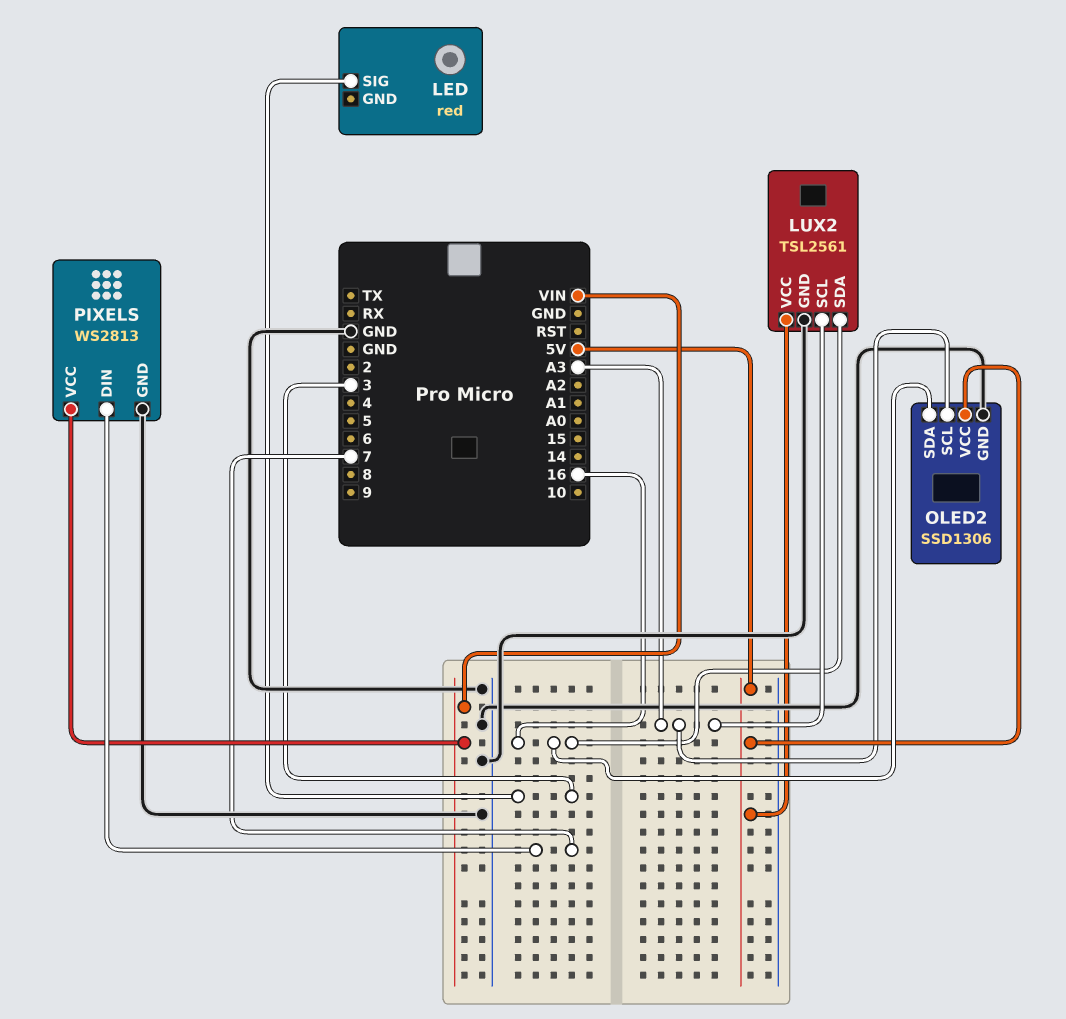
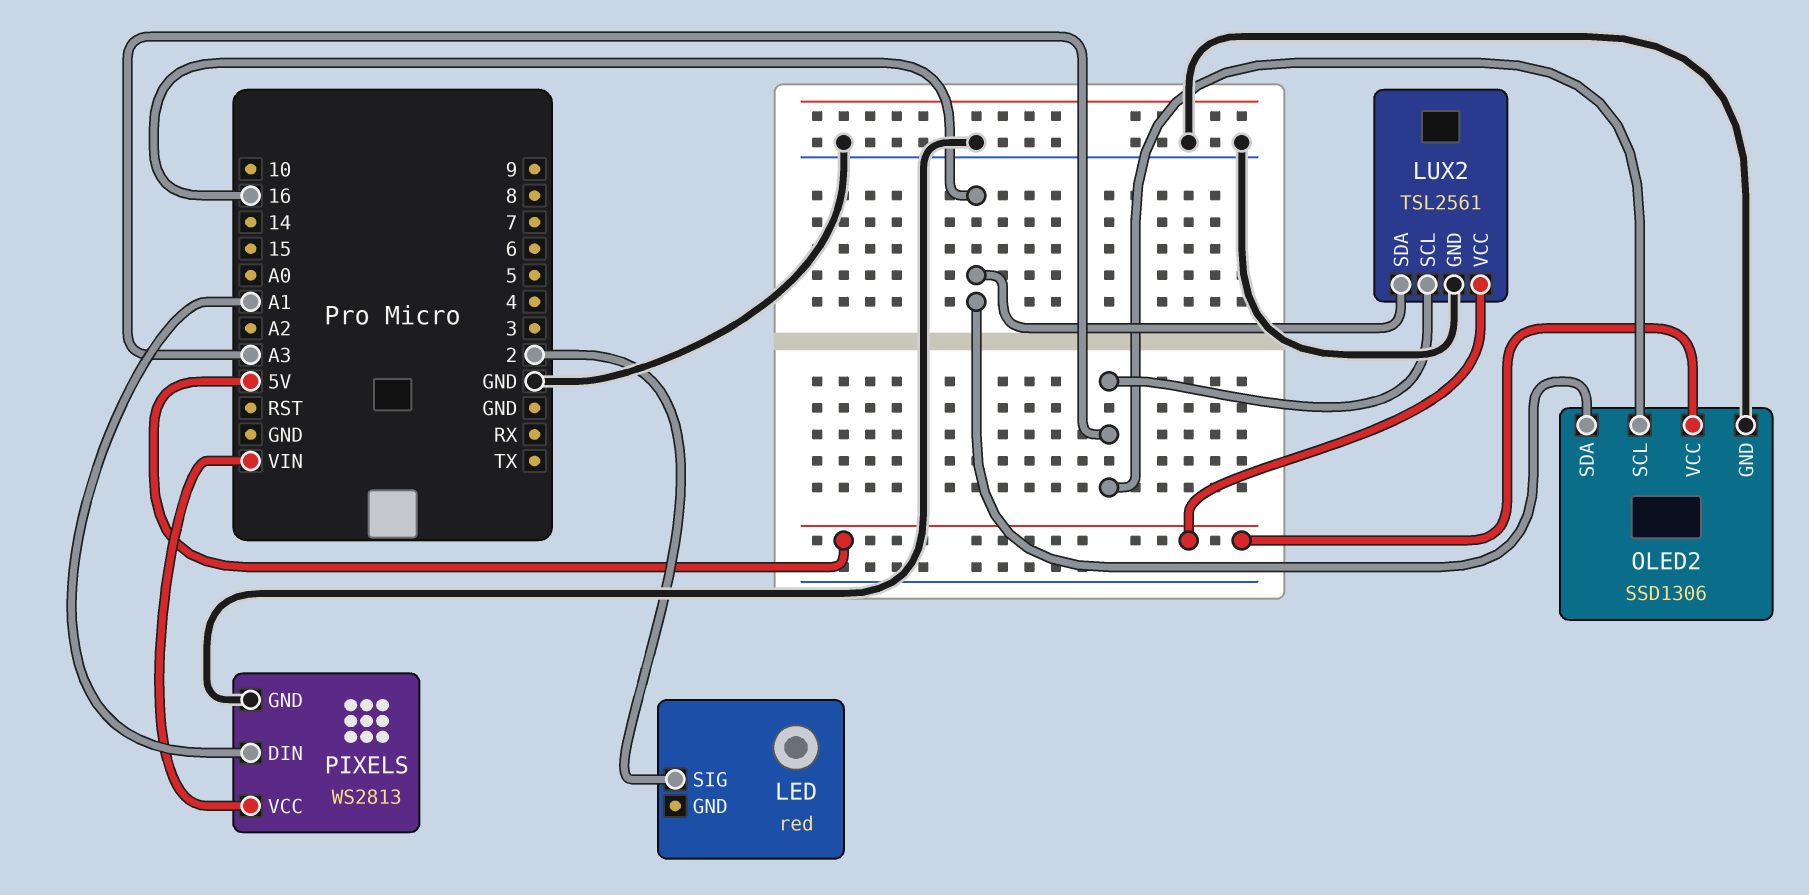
LED pin SIG: 3 -> 2
PIXELS pin DIN: 7 -> A1

